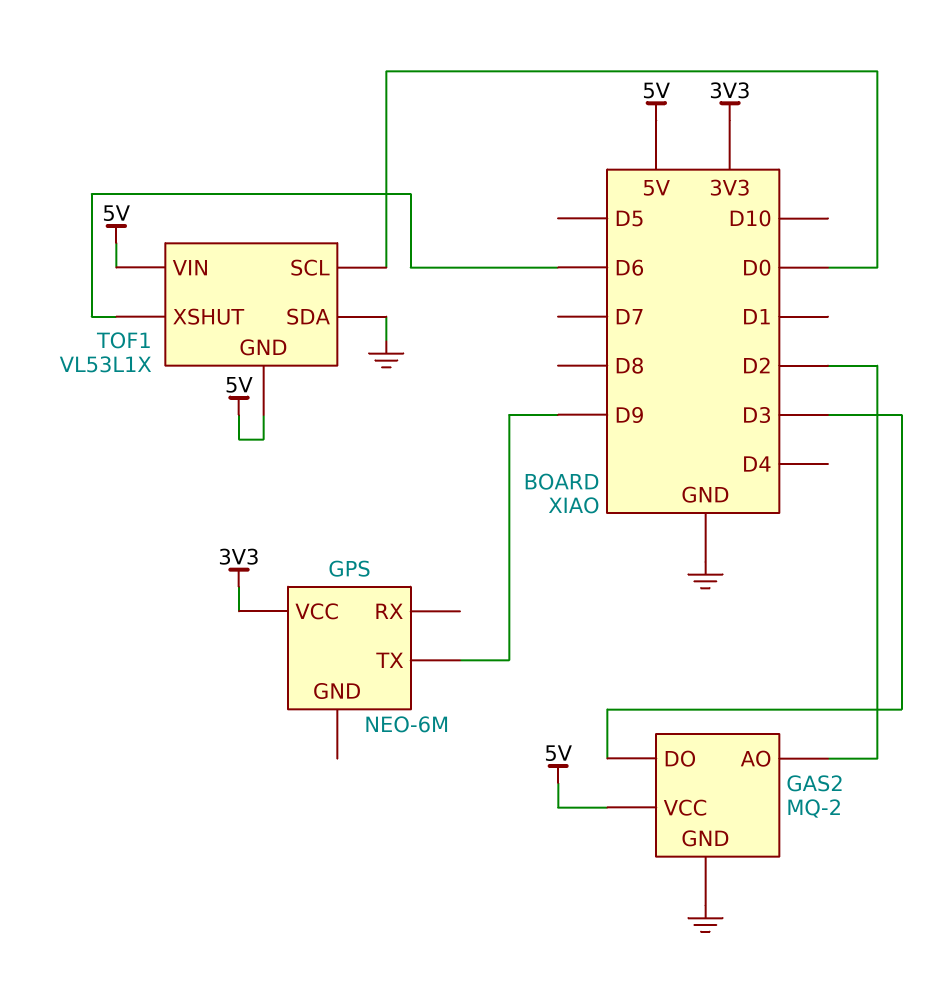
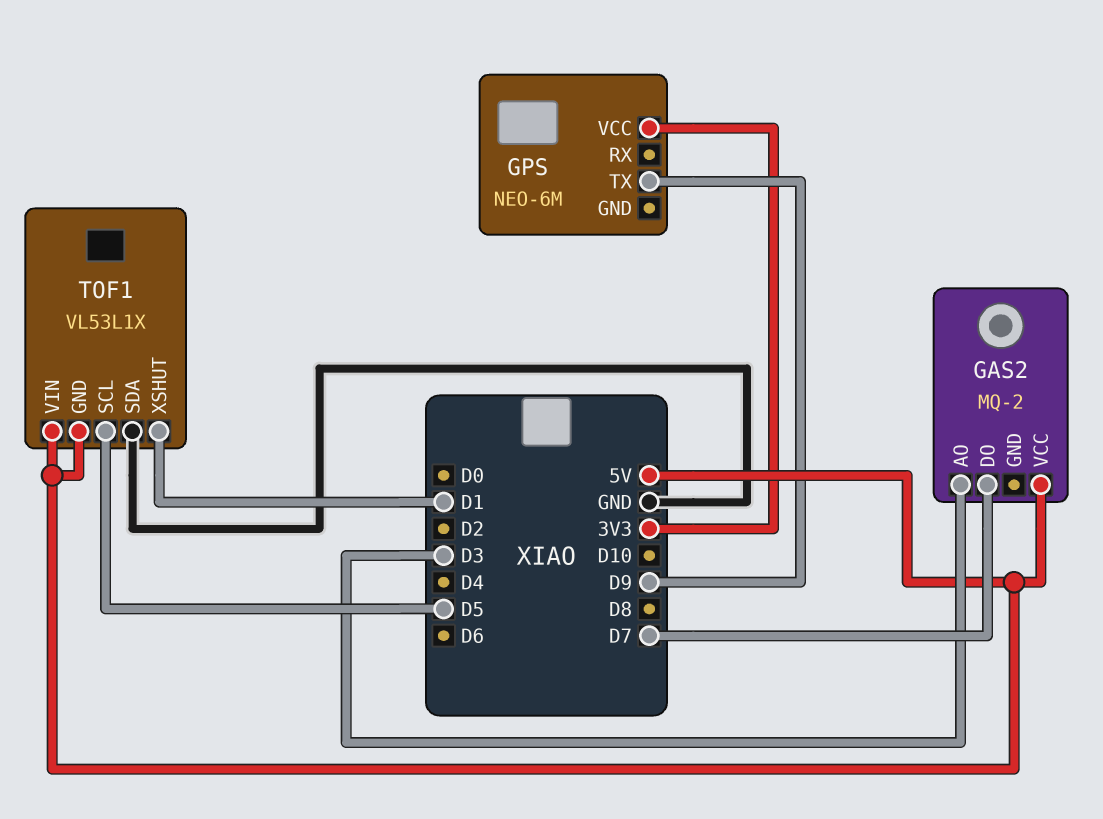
GAS2 pin AO: D2 -> D3
GAS2 pin DO: D3 -> D7
GAS2 pin GND: GND -> none
TOF1 pin SCL: D0 -> D5
TOF1 pin XSHUT: D6 -> D1

